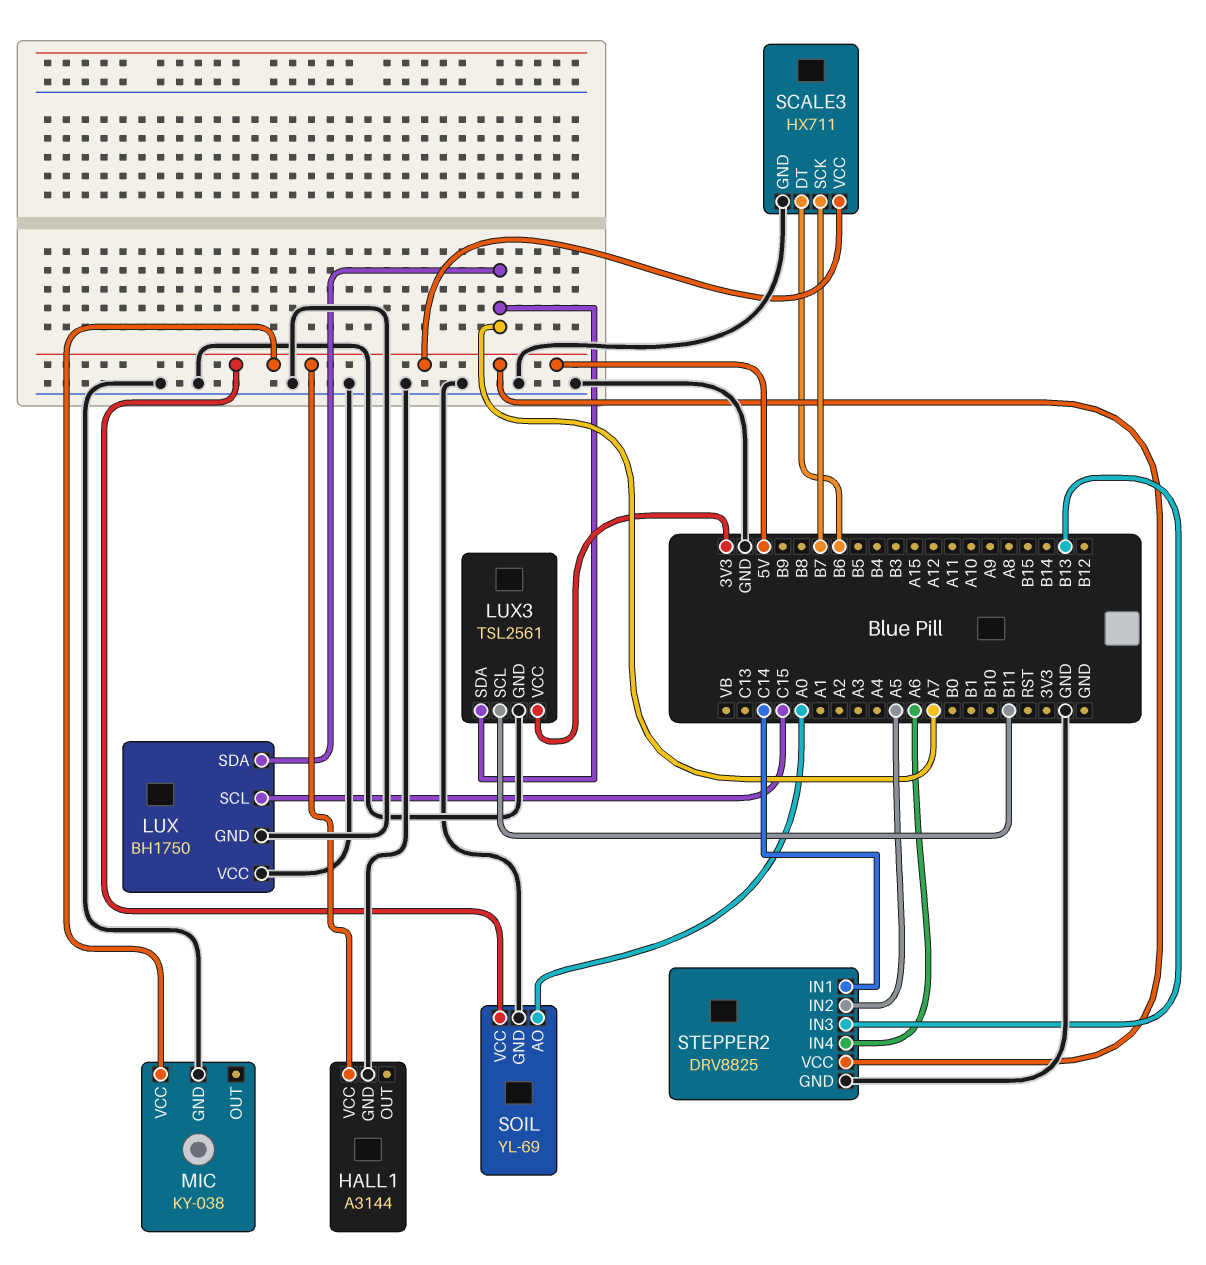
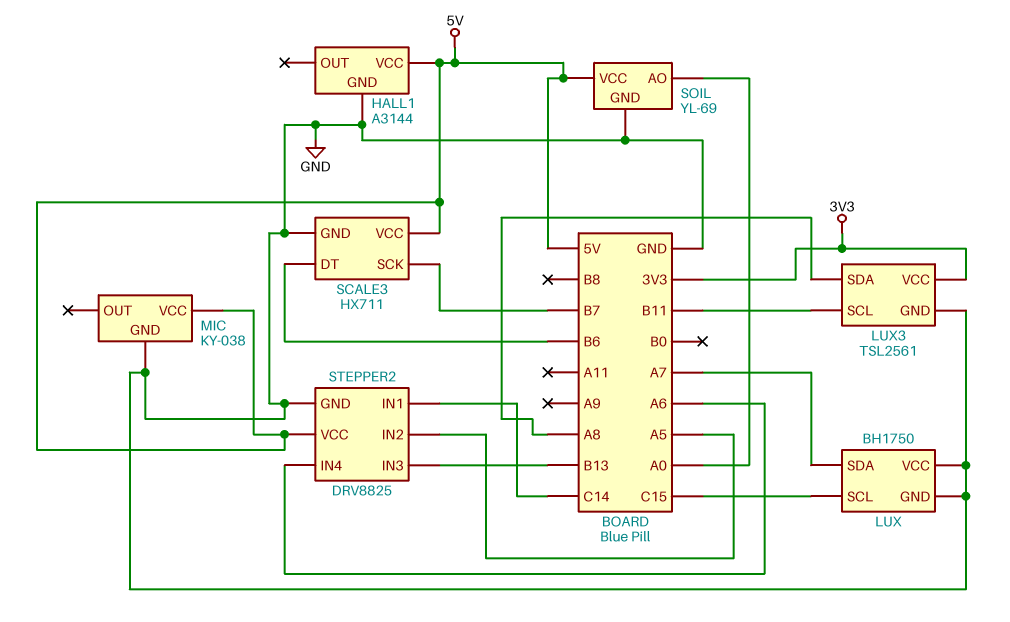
LUX3 pin SDA: A7 -> A8

